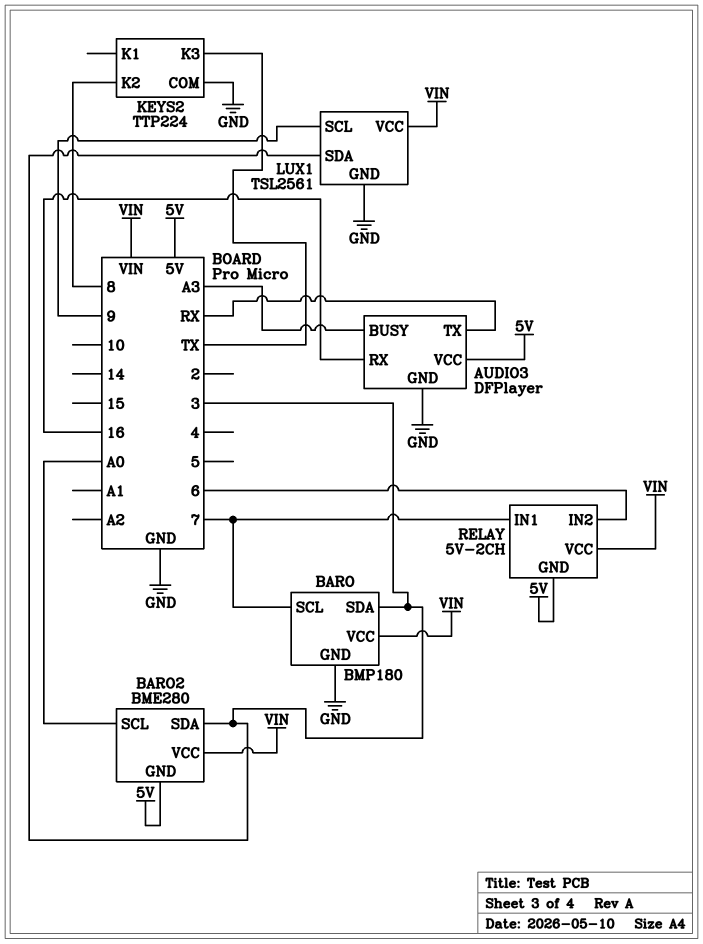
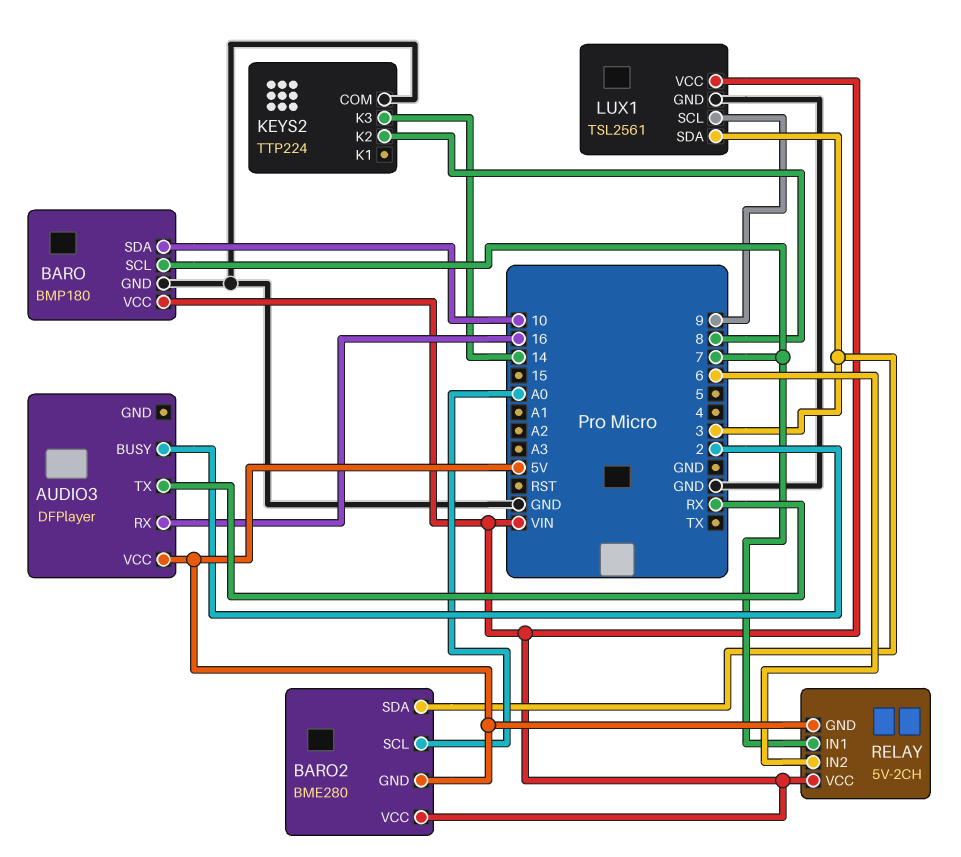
AUDIO3 pin BUSY: A3 -> 2
AUDIO3 pin GND: GND -> none
BARO pin SDA: 3 -> 10
KEYS2 pin K3: TX -> 14

